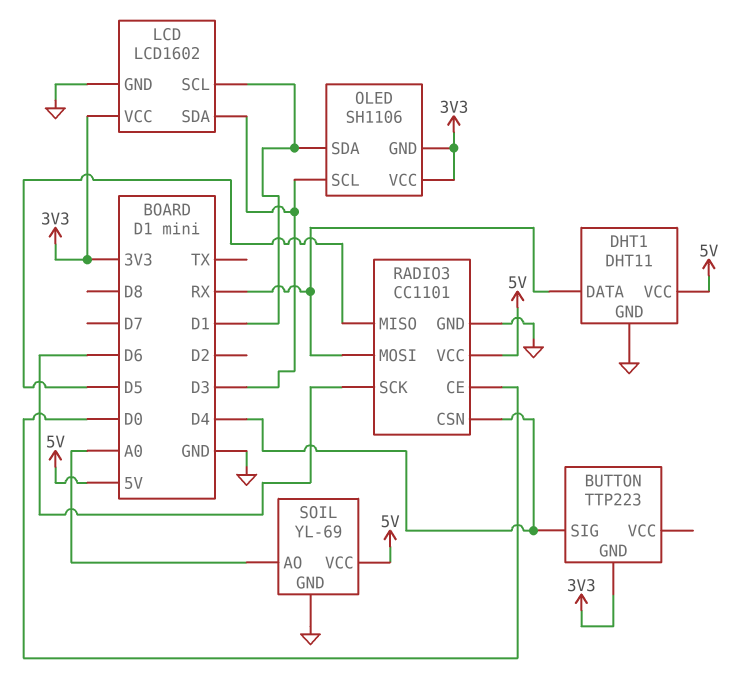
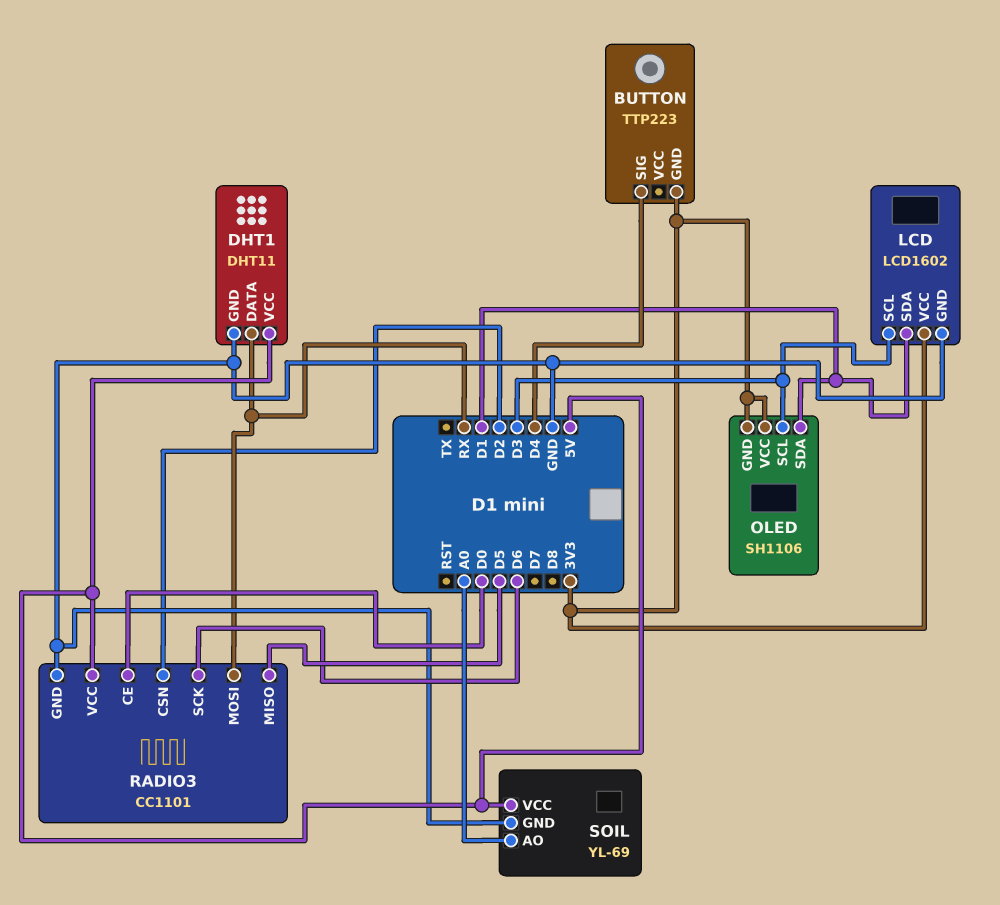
LCD pin SCL: D1 -> D3
LCD pin SDA: D3 -> D1
RADIO3 pin CSN: D4 -> D2

